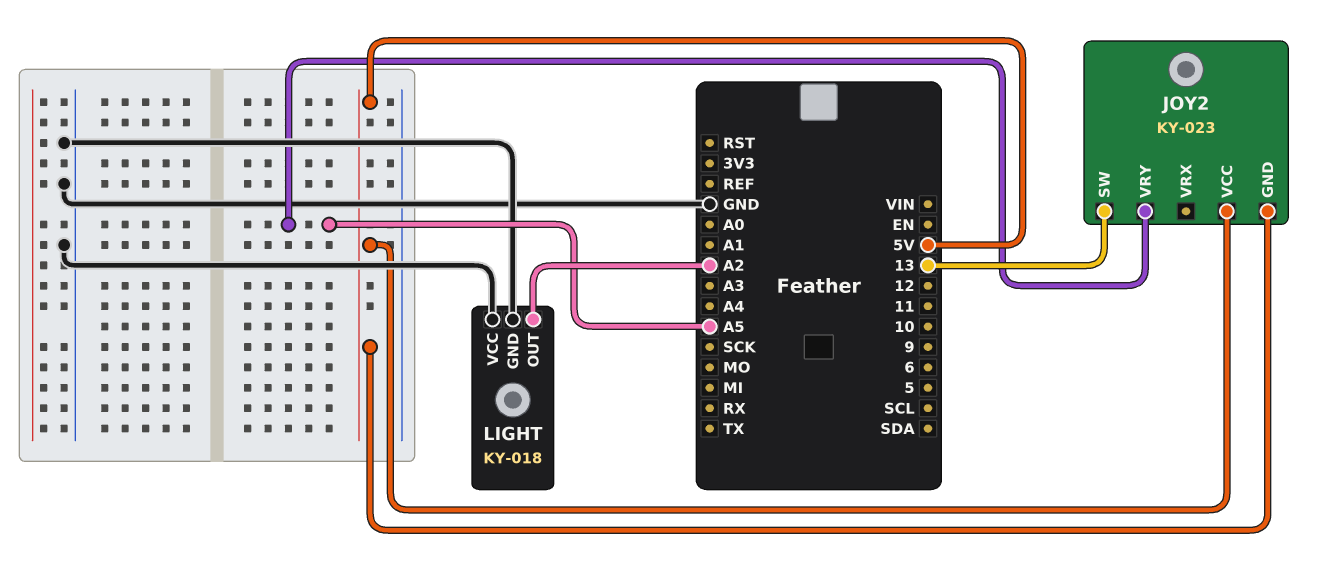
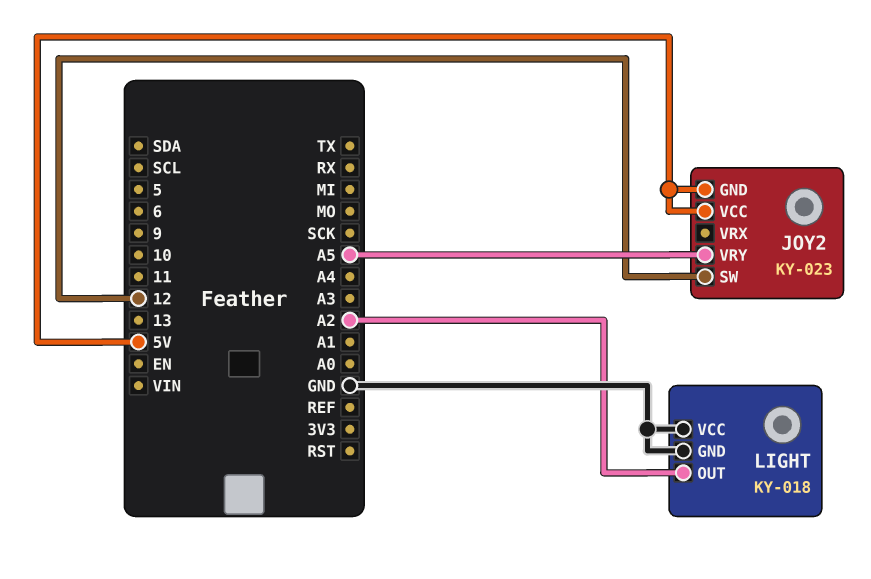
JOY2 pin SW: 13 -> 12

